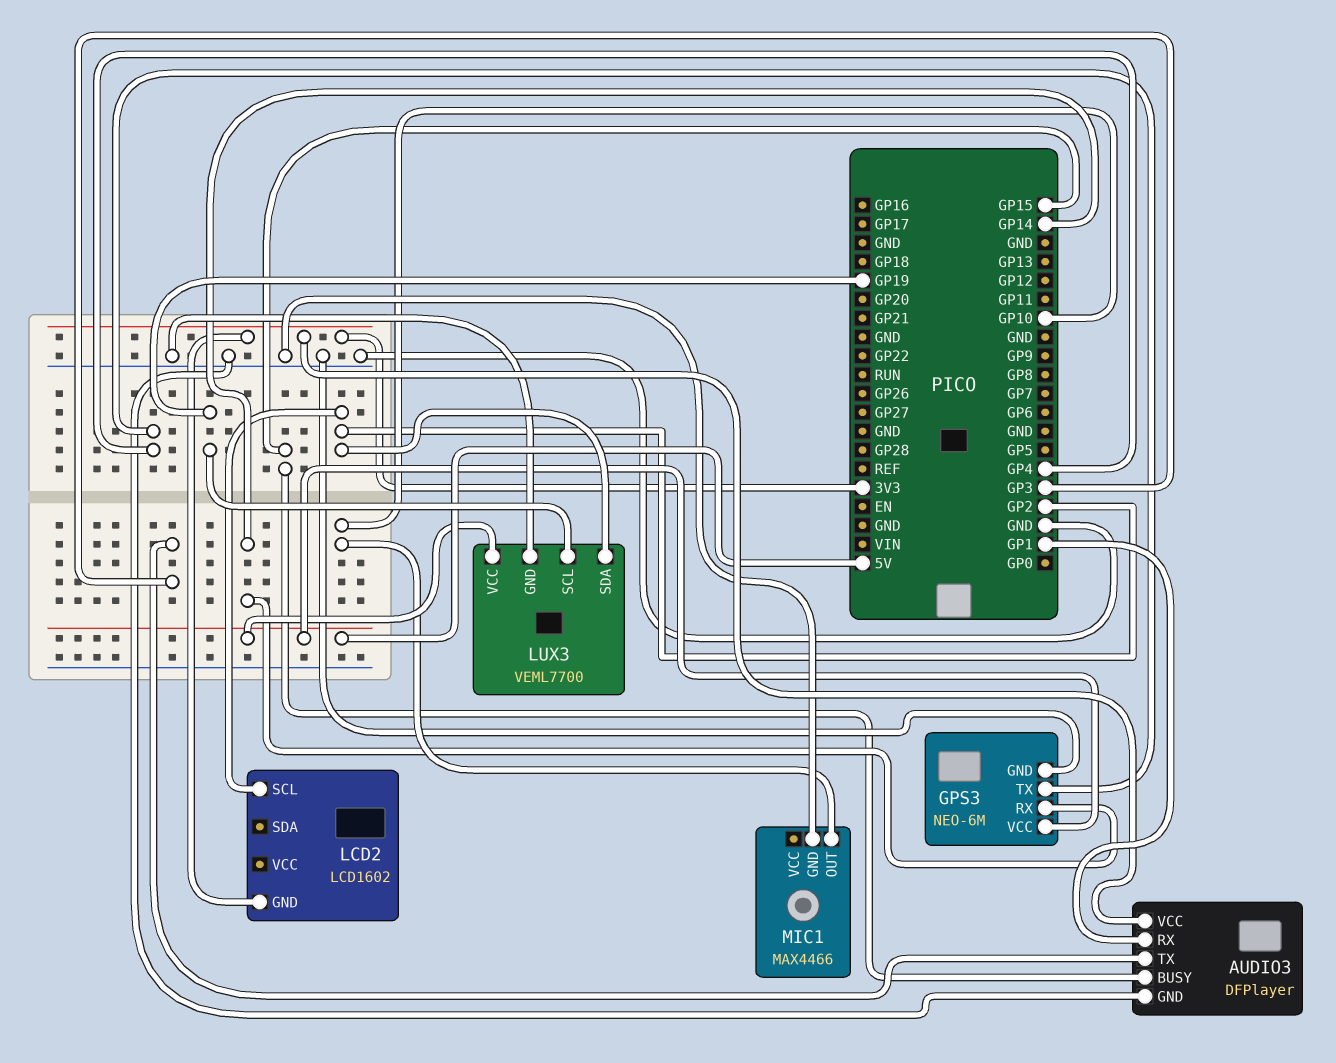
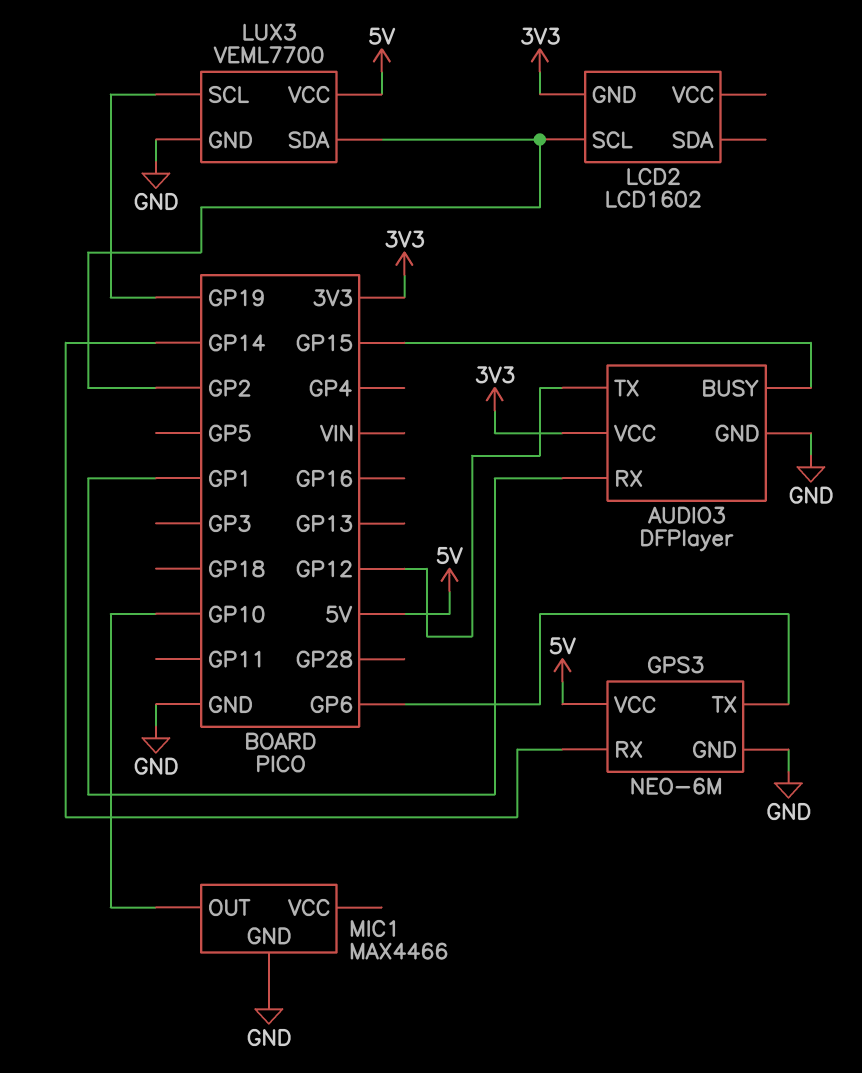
AUDIO3 pin TX: GP3 -> GP12
GPS3 pin TX: GP4 -> GP6

